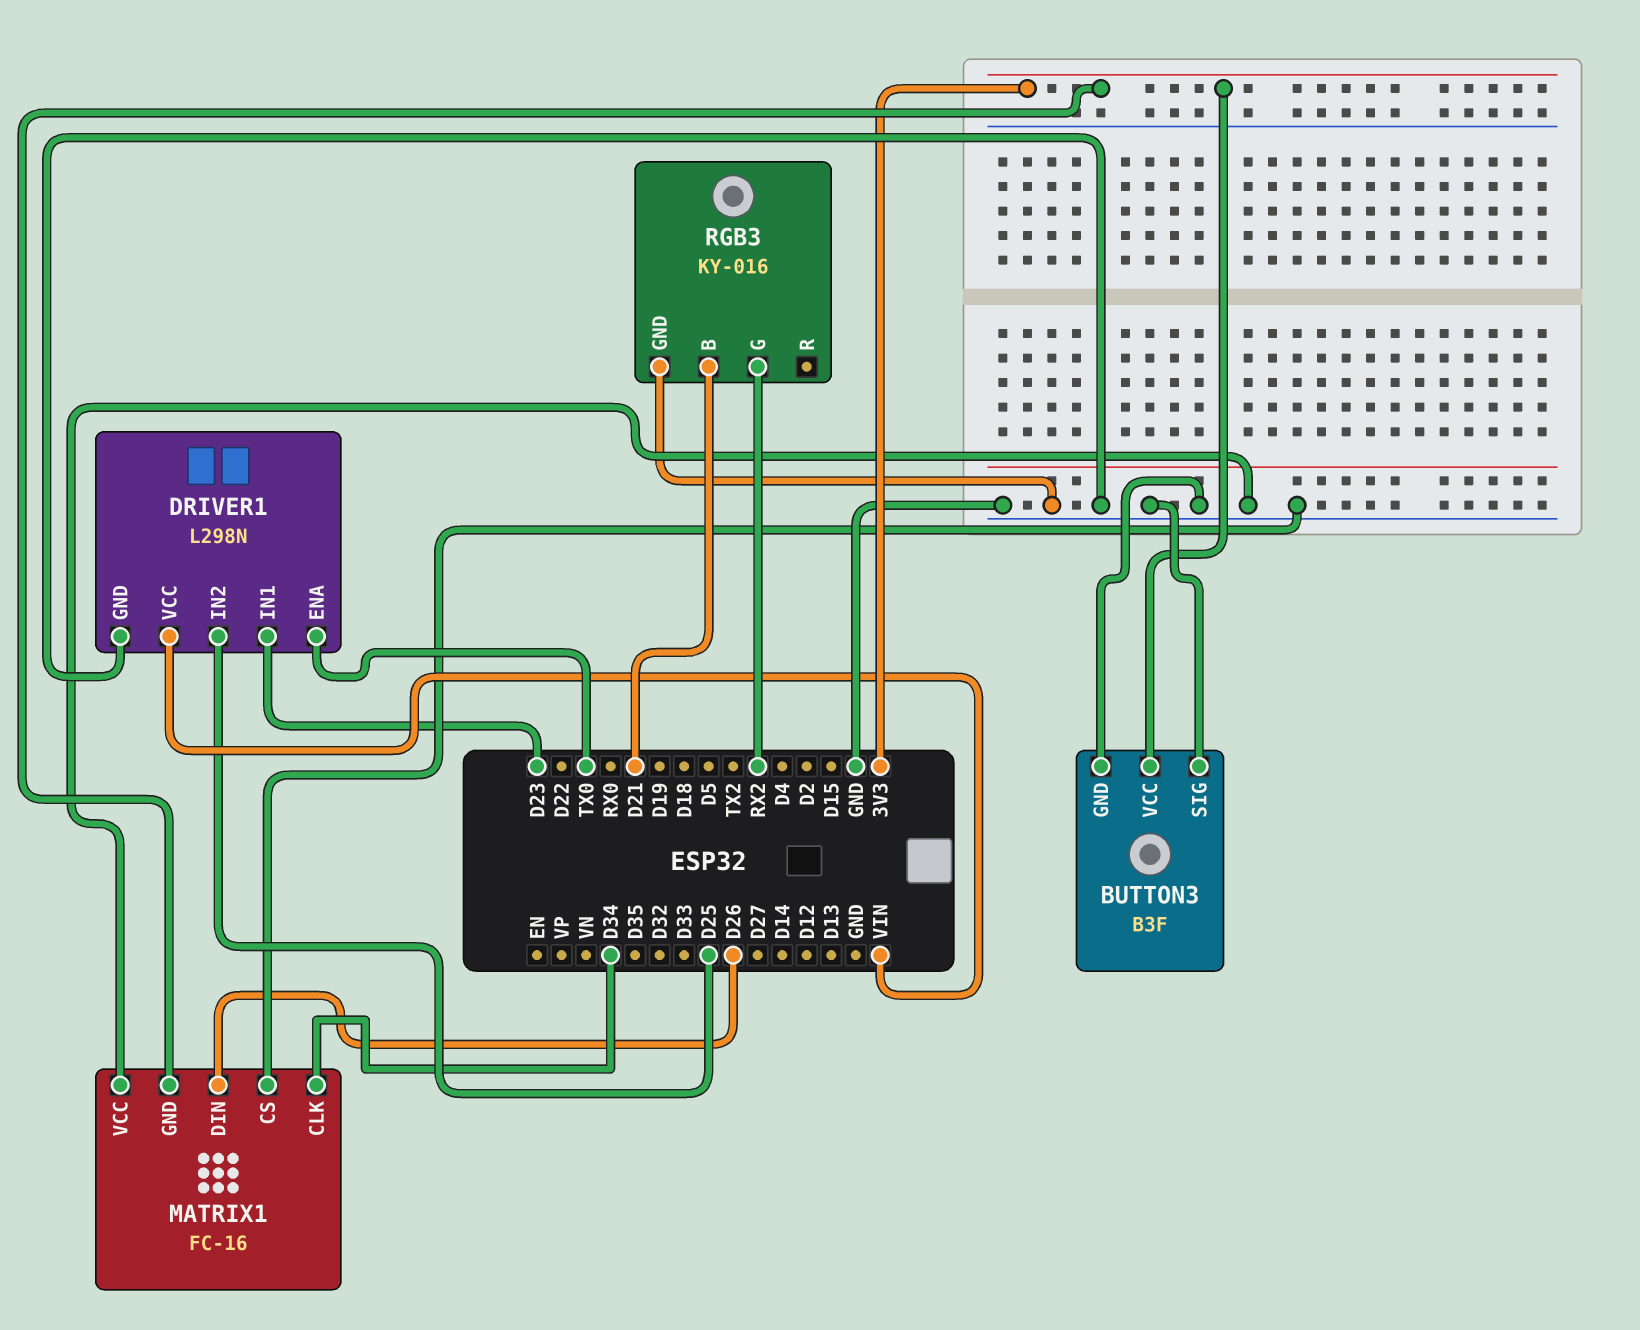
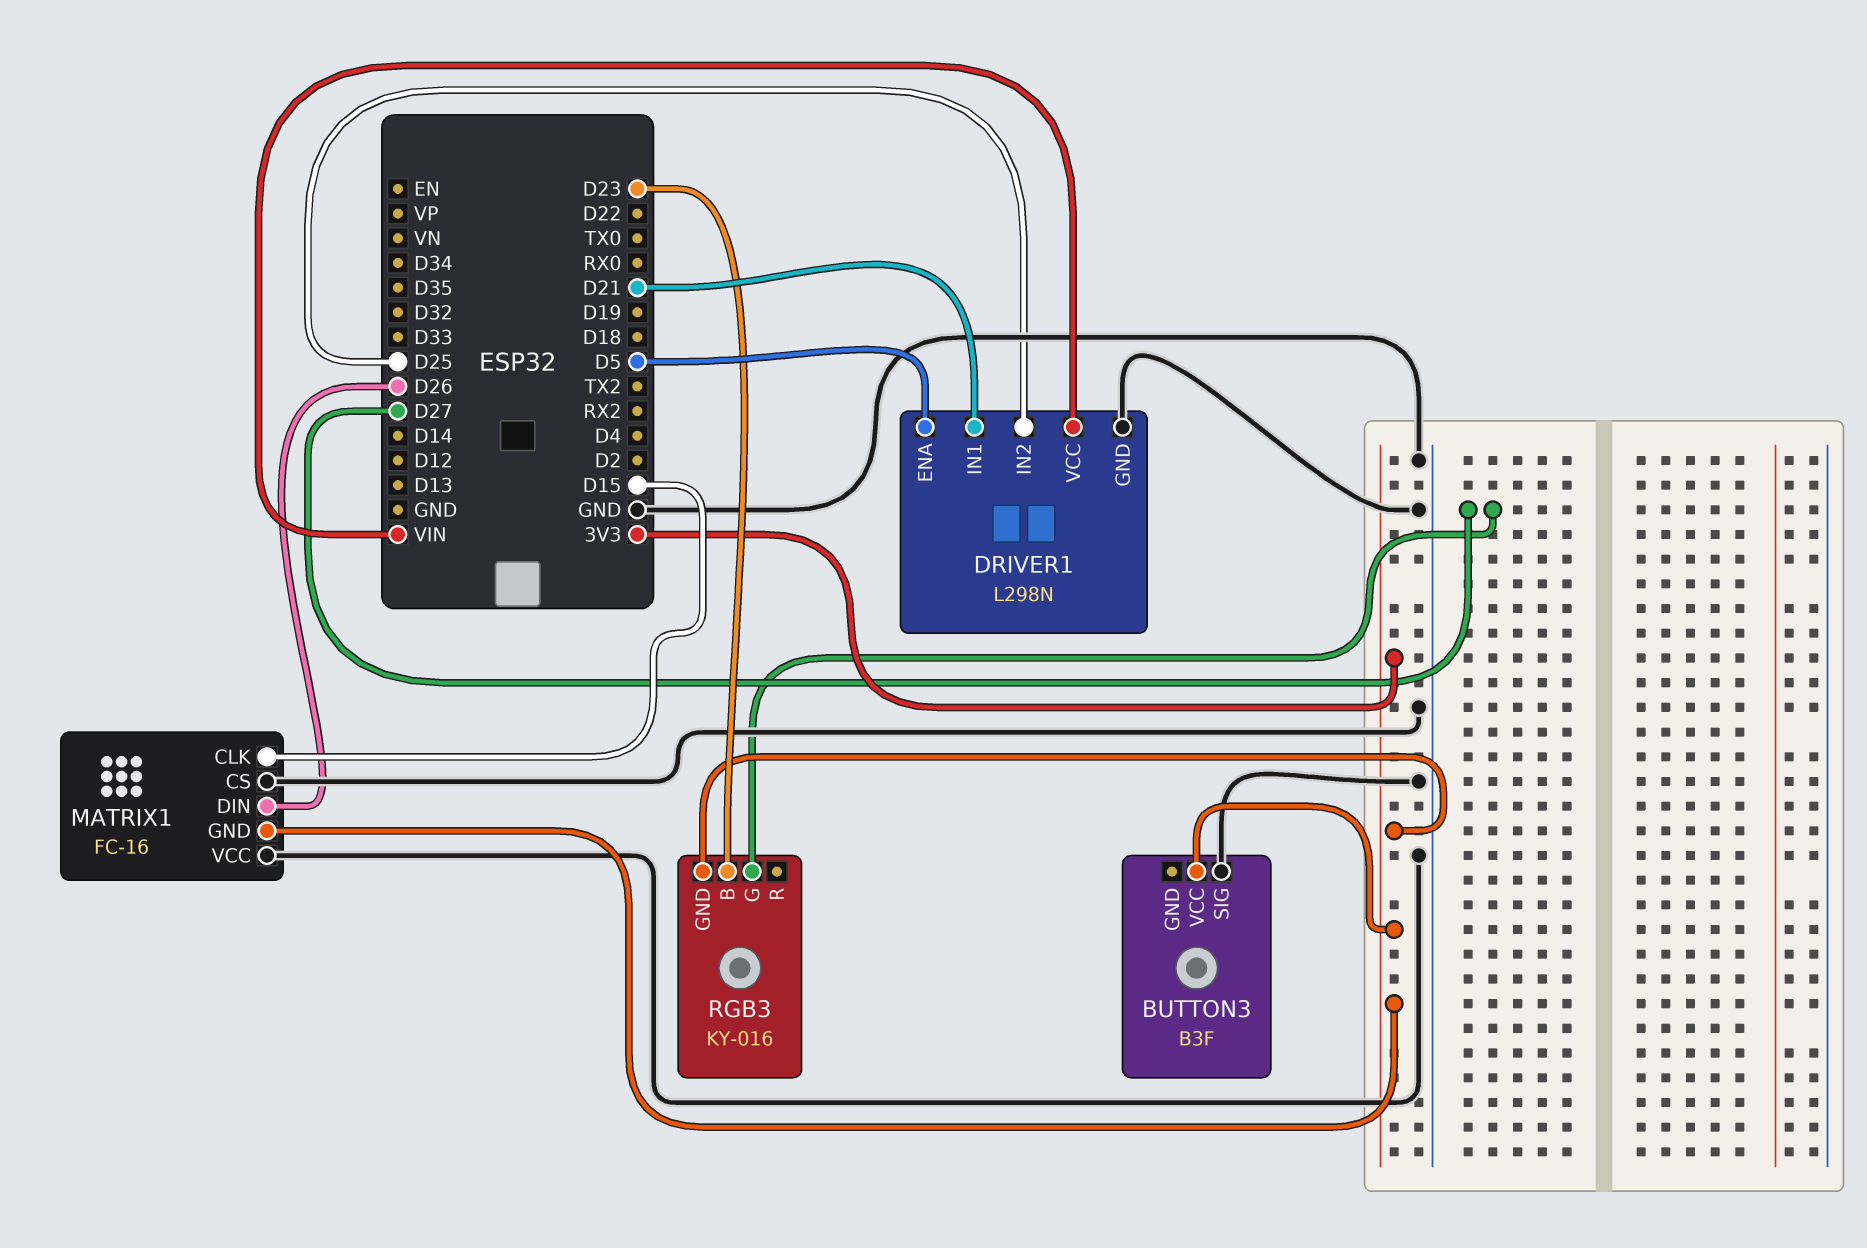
BUTTON3 pin GND: GND -> none
DRIVER1 pin ENA: TX0 -> D5
DRIVER1 pin IN1: D23 -> D21
MATRIX1 pin CLK: D34 -> D15
RGB3 pin B: D21 -> D23
RGB3 pin G: RX2 -> D27
RGB3 pin GND: GND -> 3V3

